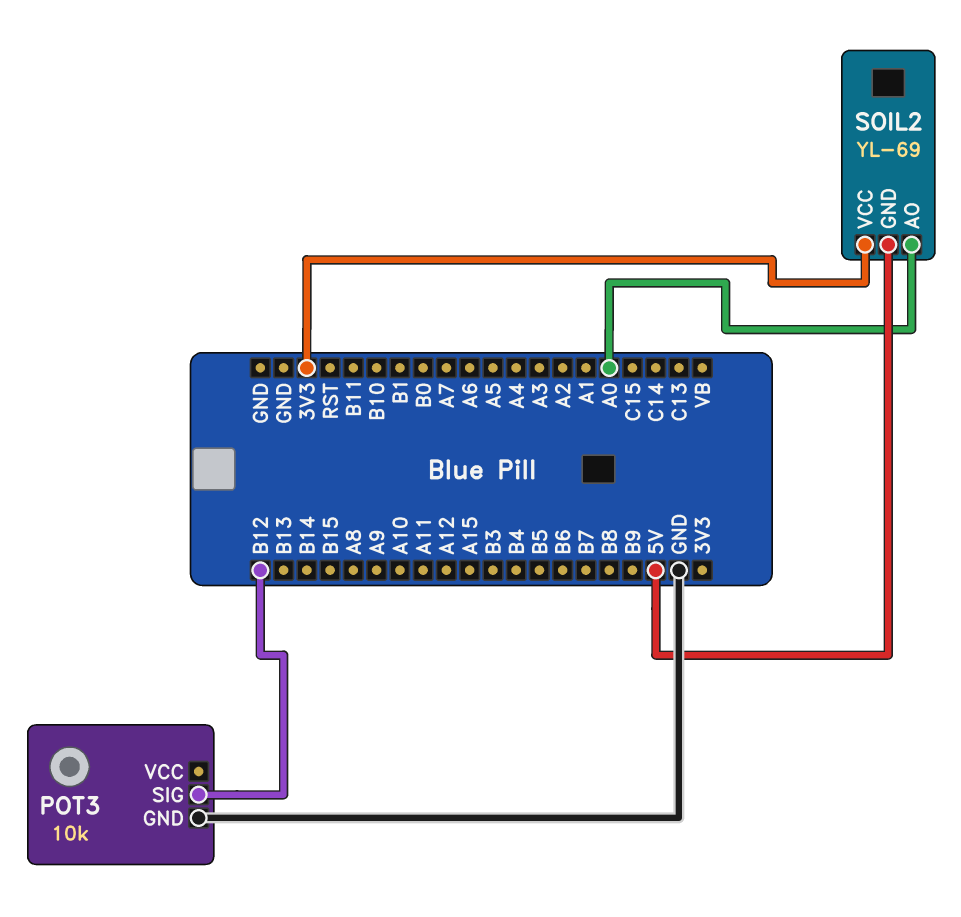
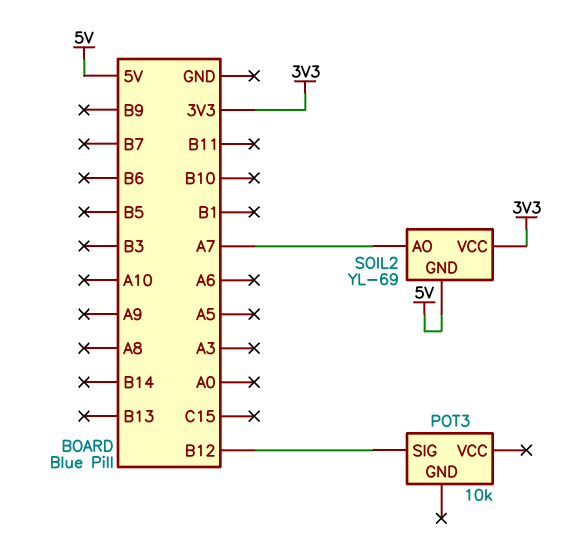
POT3 pin GND: GND -> none
SOIL2 pin AO: A0 -> A7

